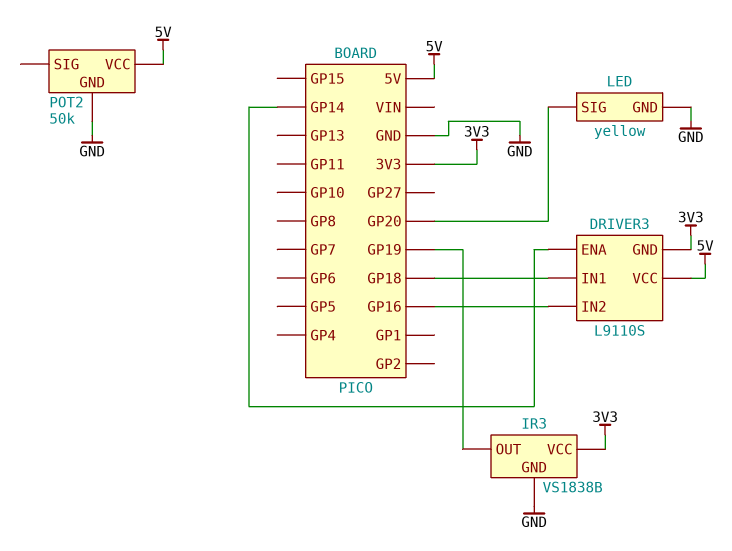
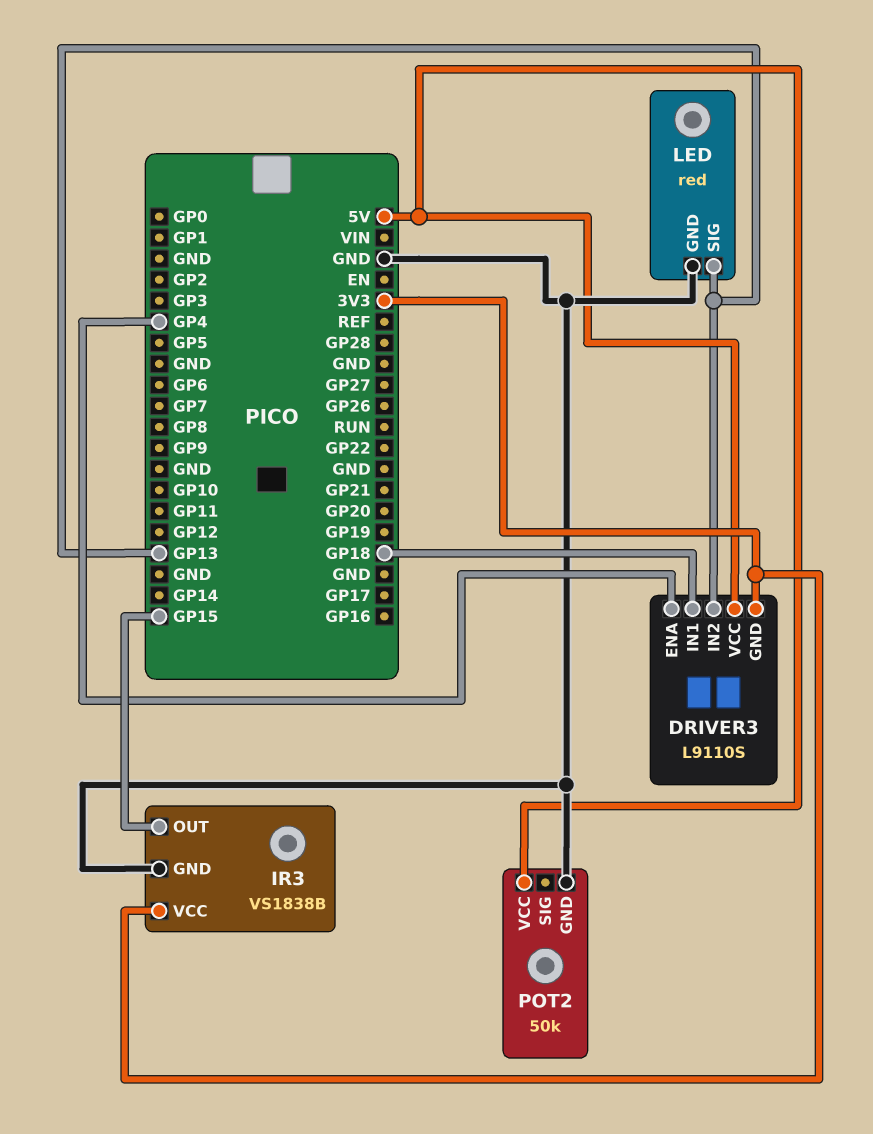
DRIVER3 pin ENA: GP14 -> GP4
DRIVER3 pin IN2: GP16 -> GP13
IR3 pin OUT: GP19 -> GP15
LED: yellow -> red
LED pin SIG: GP20 -> GP13

